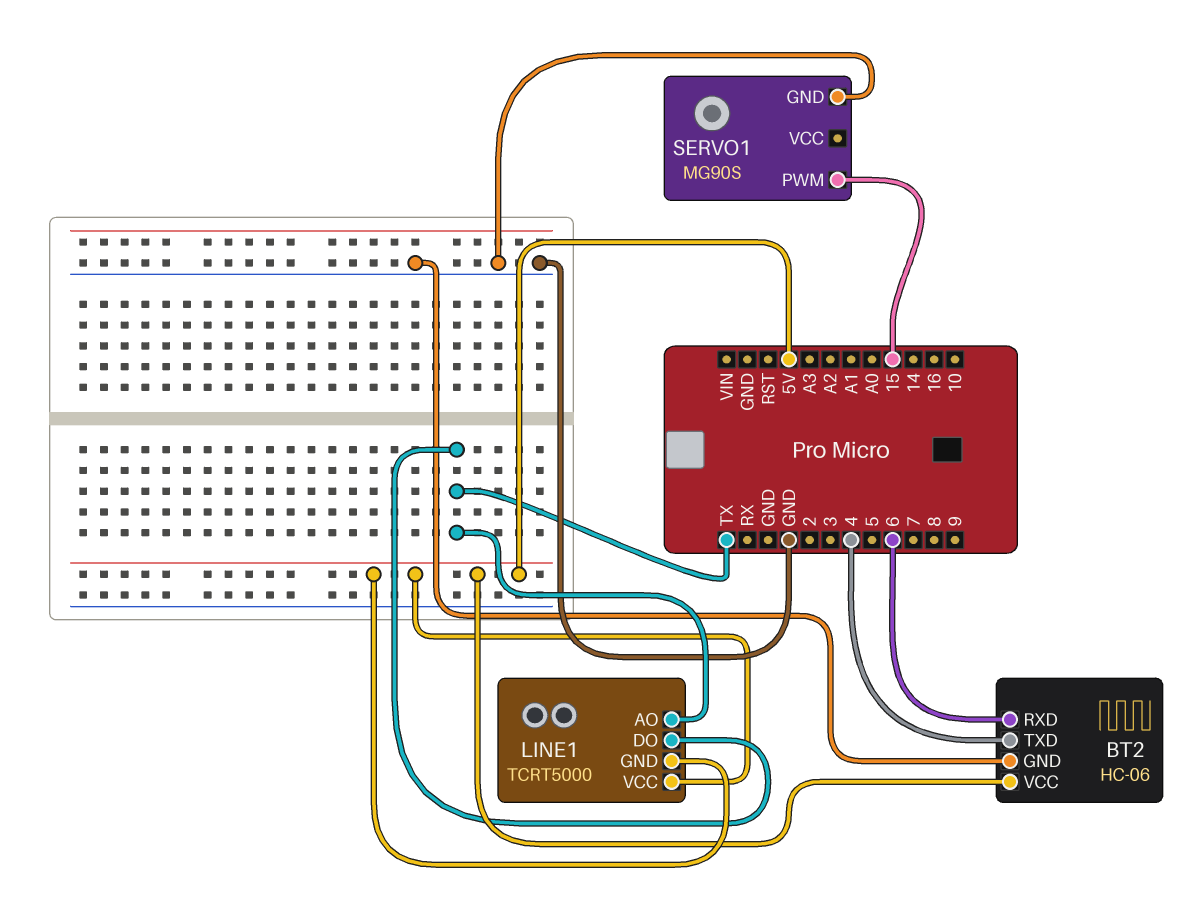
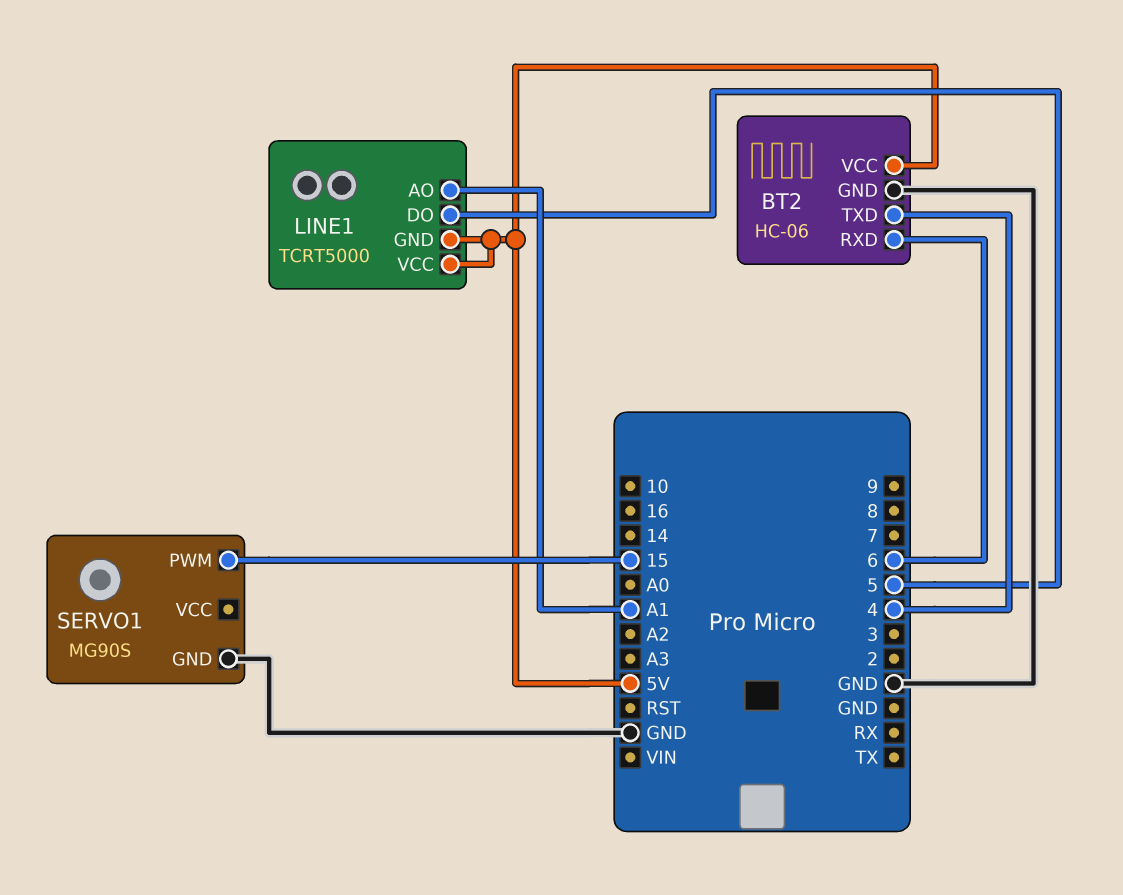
LINE1 pin AO: TX -> A1
LINE1 pin DO: TX -> 5

